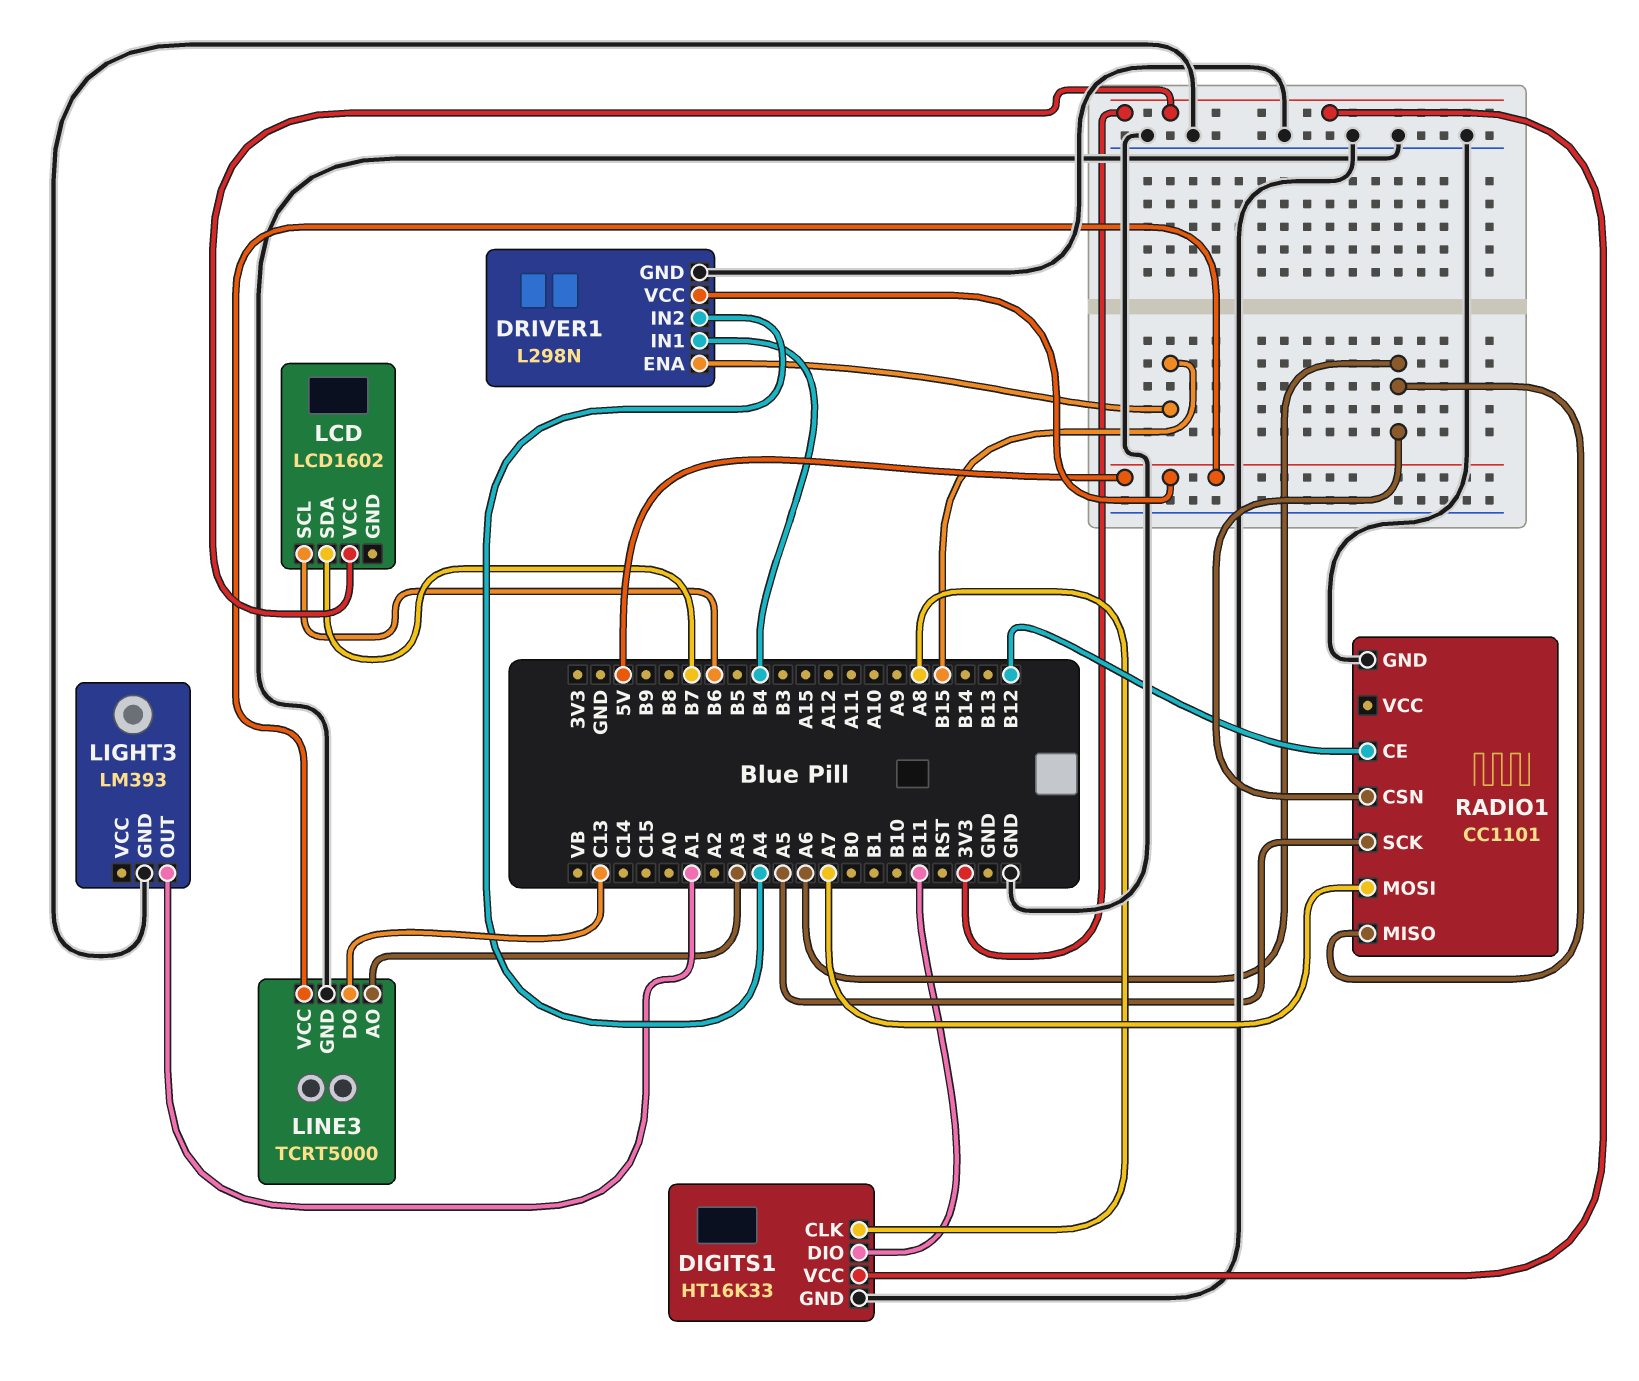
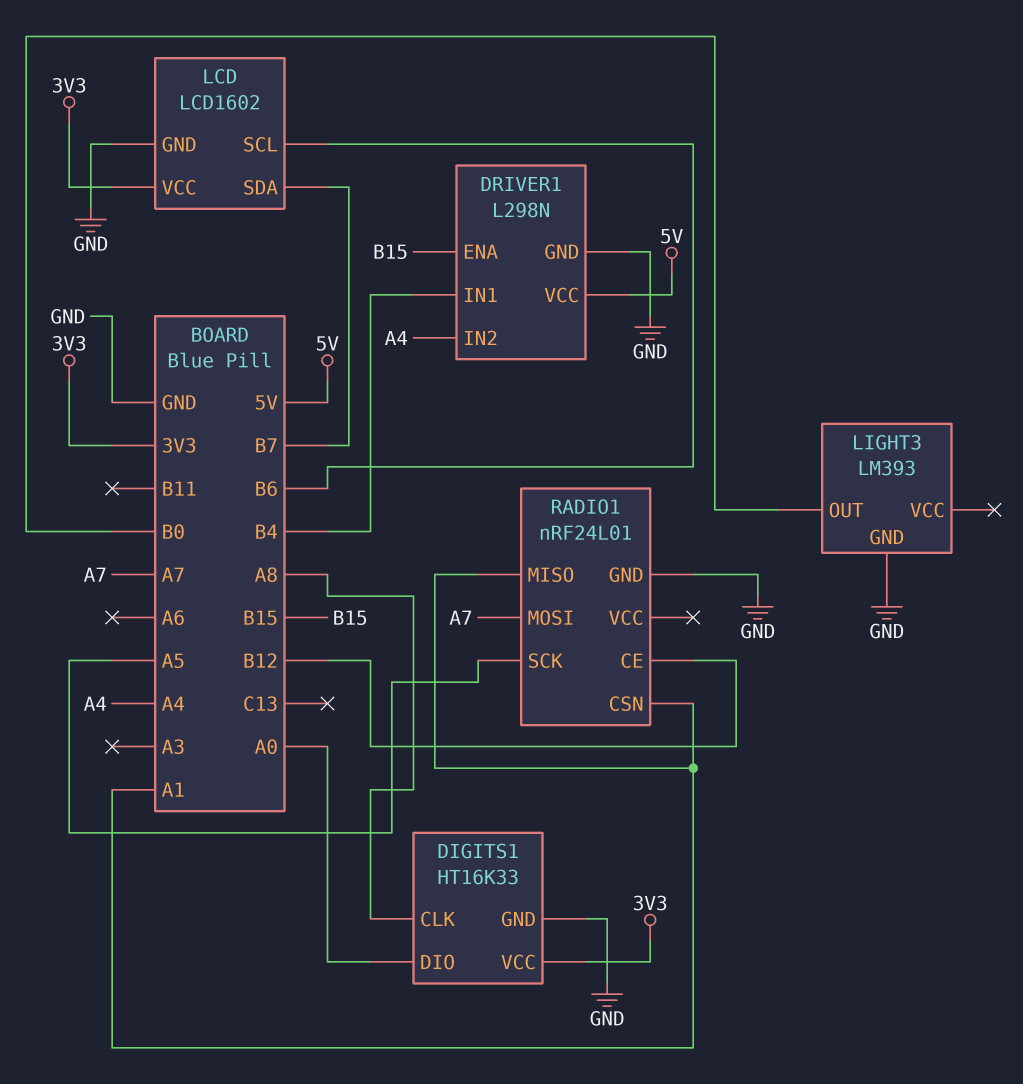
DIGITS1 pin DIO: B11 -> A0
LCD pin GND: none -> GND
LIGHT3 pin OUT: A1 -> B0
LINE3: TCRT5000 -> none
LINE3 pin AO: A3 -> none
LINE3 pin DO: C13 -> none
LINE3 pin GND: GND -> none
LINE3 pin VCC: 5V -> none
RADIO1: CC1101 -> nRF24L01
RADIO1 pin CSN: A6 -> A1
RADIO1 pin MISO: A6 -> A1

